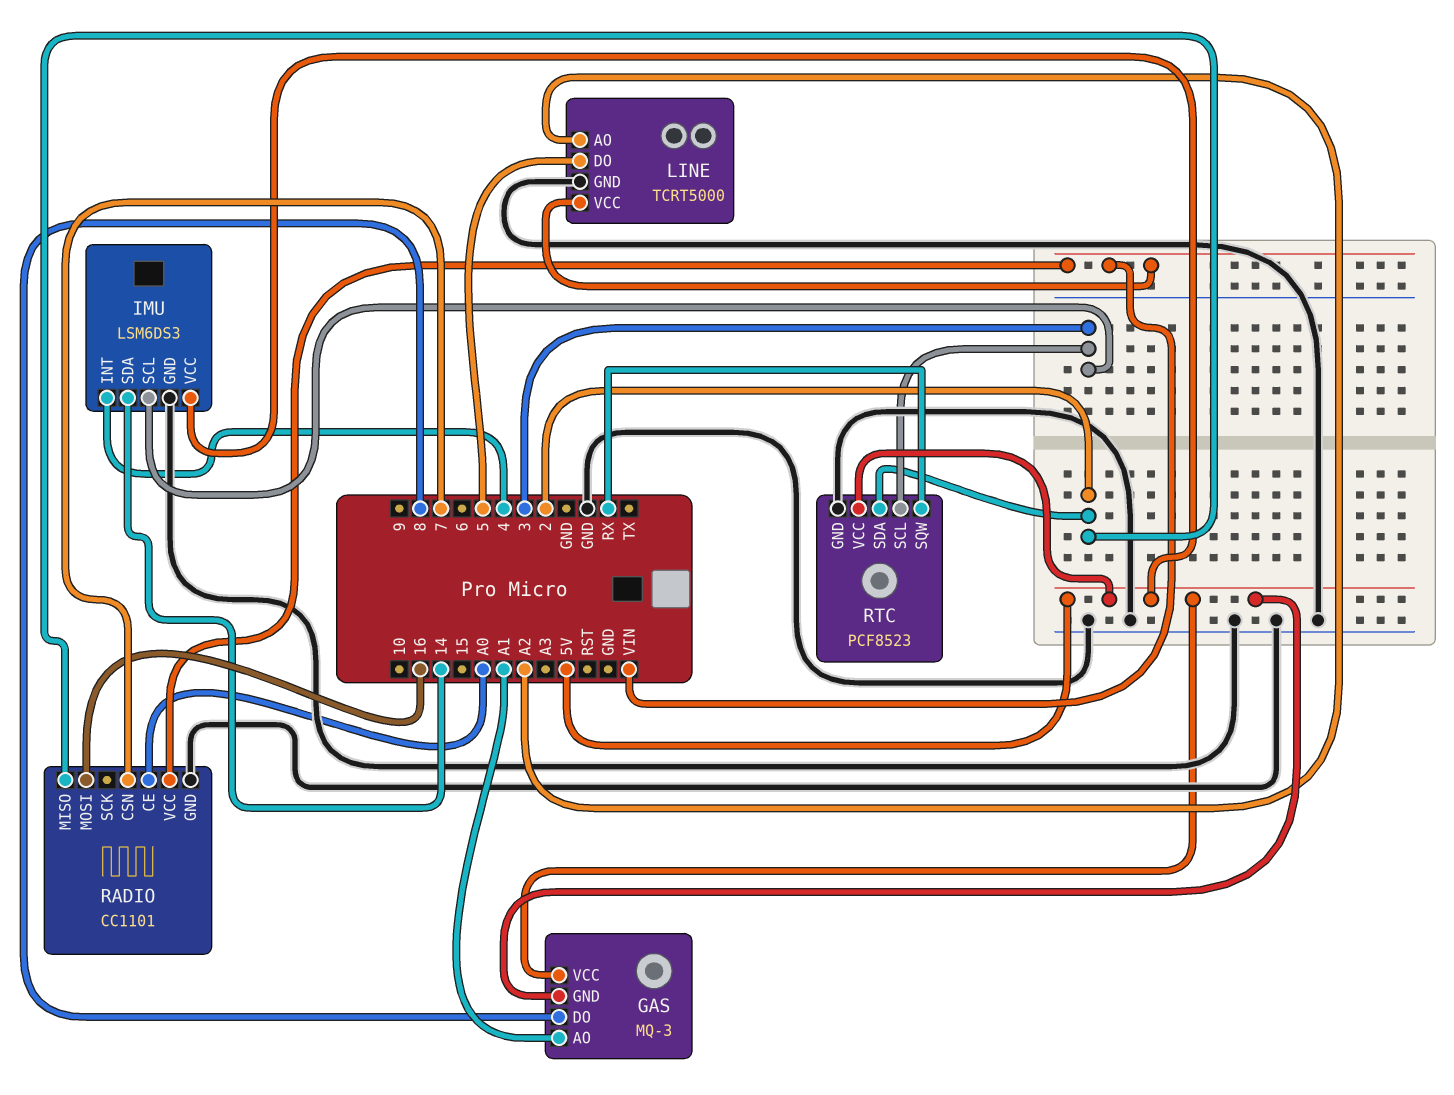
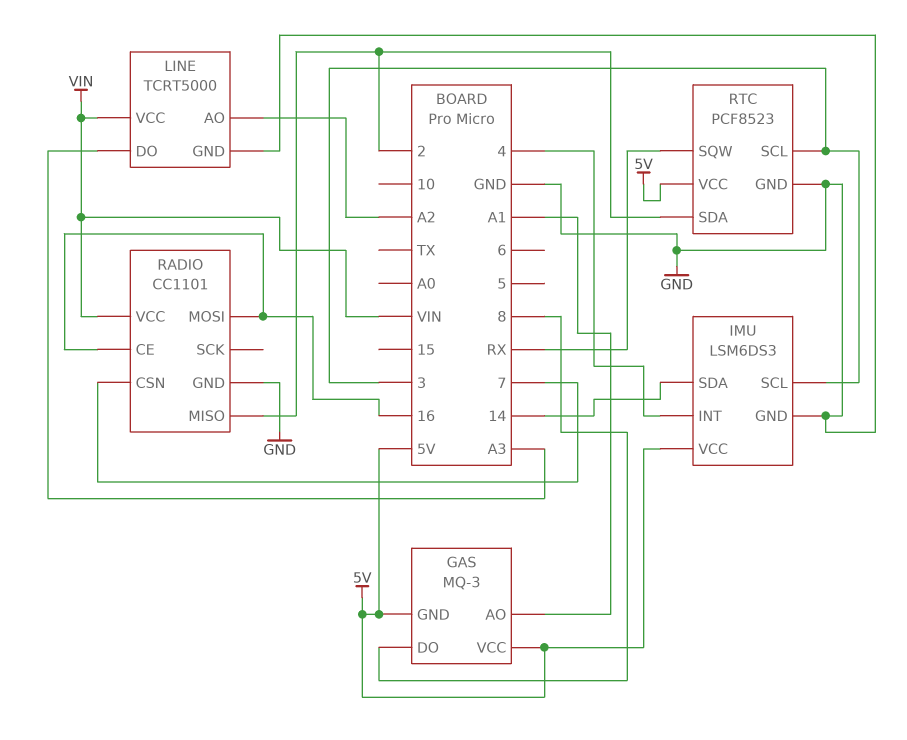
LINE pin DO: 5 -> A3
RADIO pin CE: A0 -> 16

